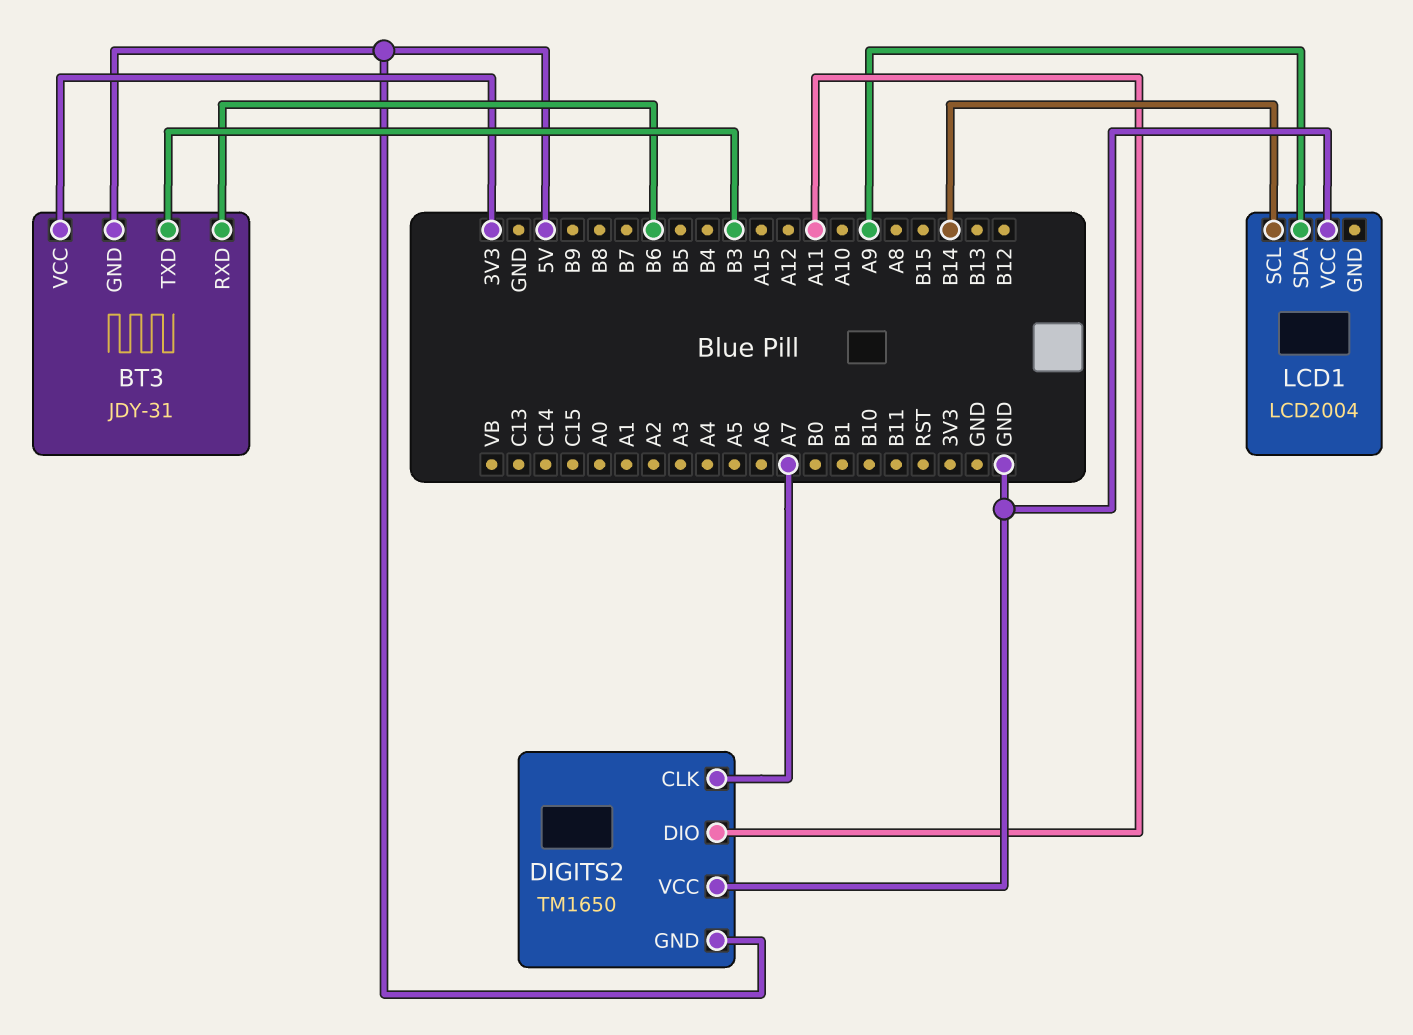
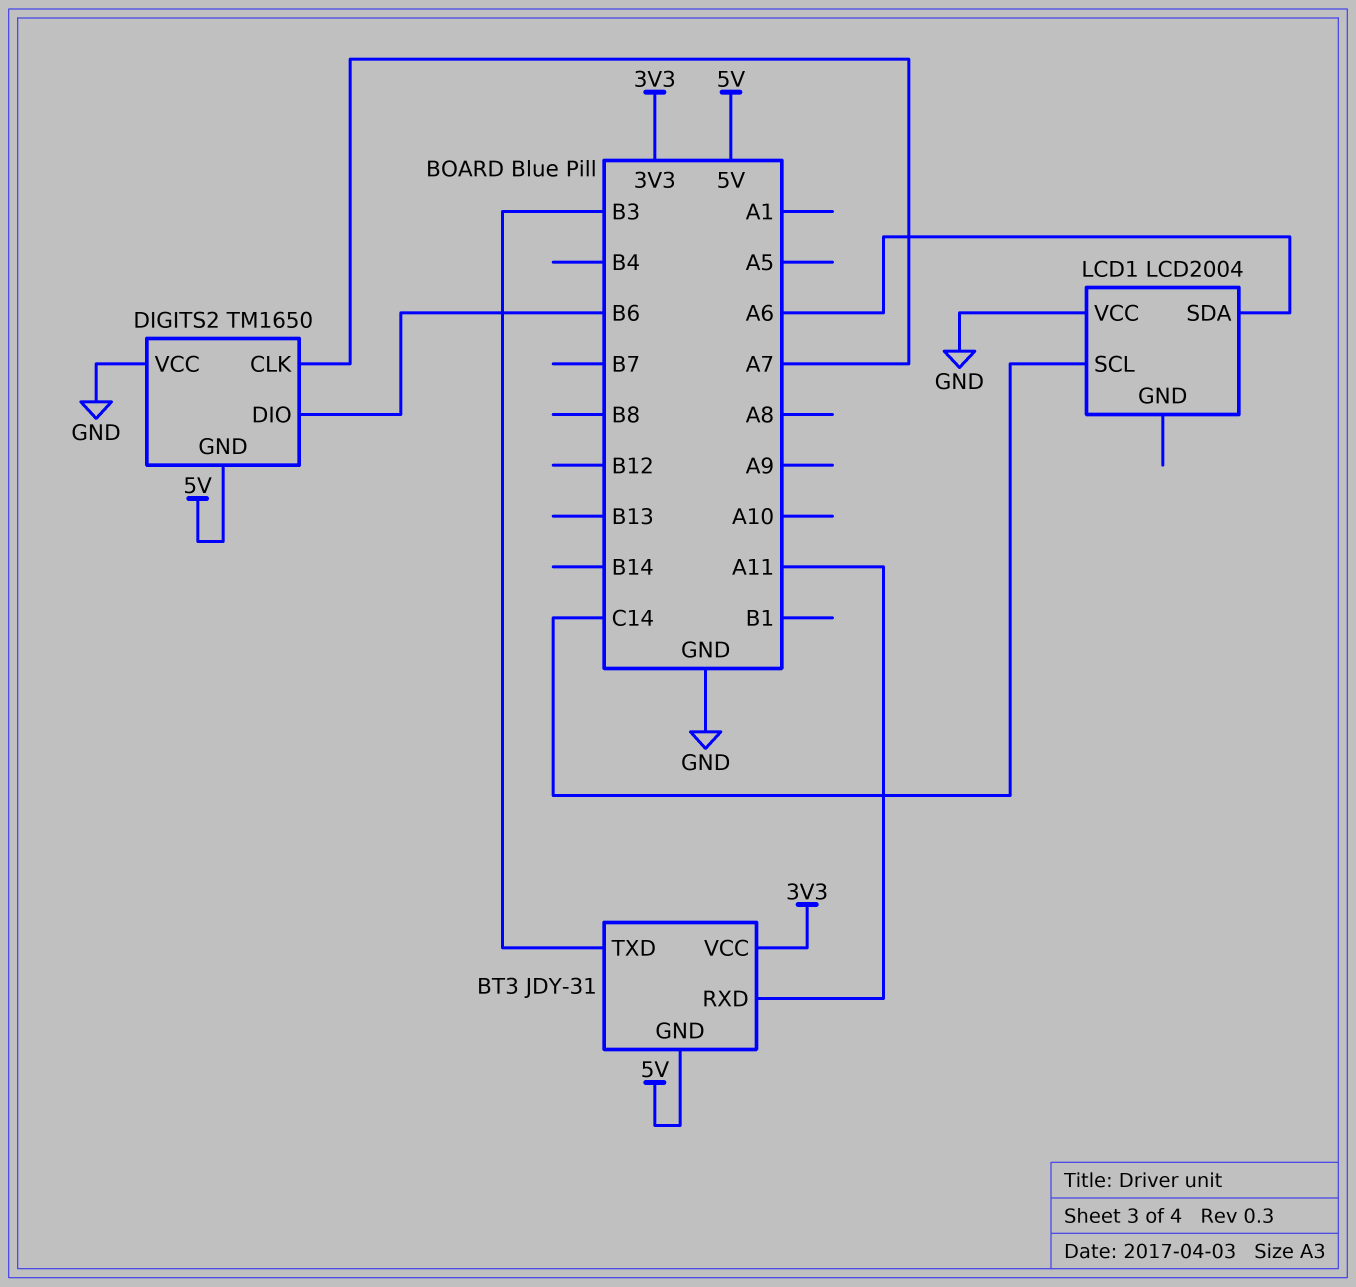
BT3 pin RXD: B6 -> A11
DIGITS2 pin DIO: A11 -> B6
LCD1 pin SCL: B14 -> C14
LCD1 pin SDA: A9 -> A6

